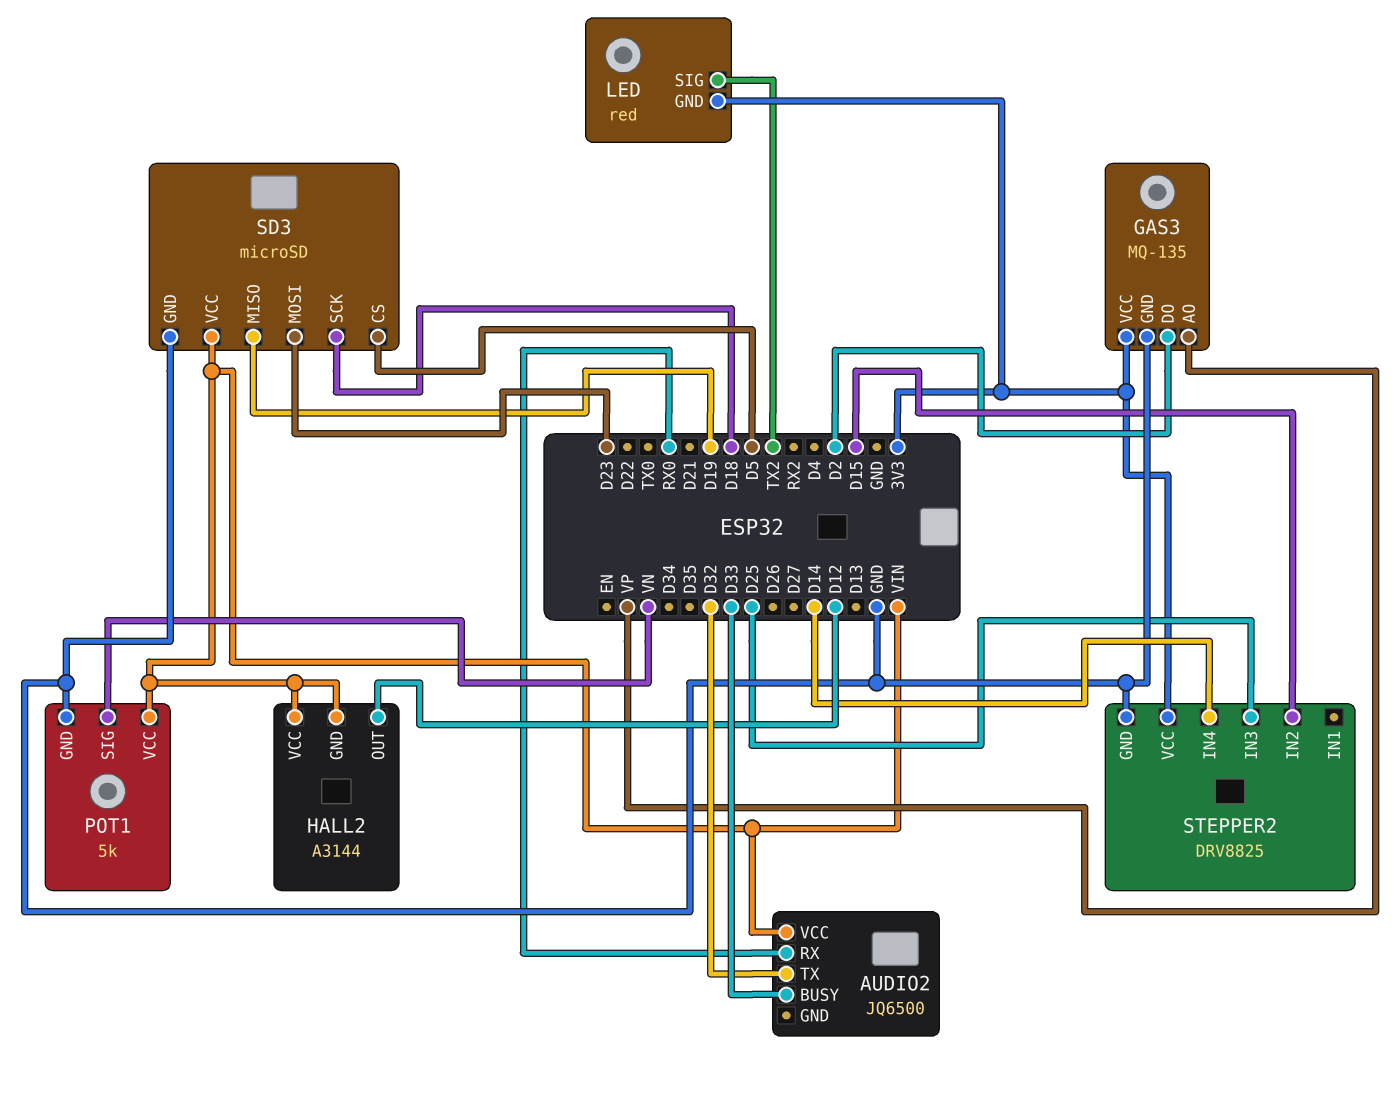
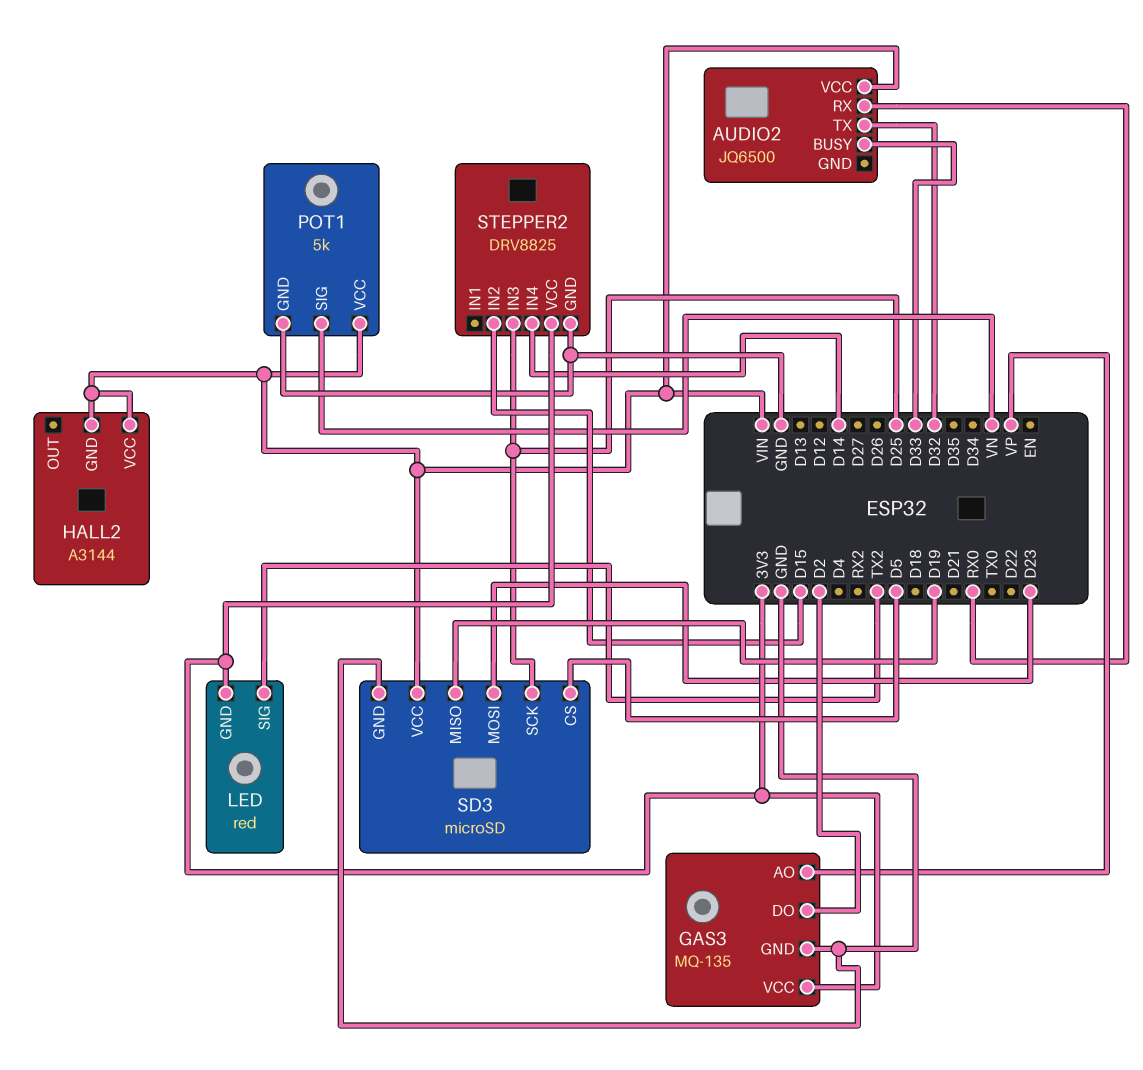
HALL2 pin OUT: D12 -> none
SD3 pin SCK: D18 -> D25

